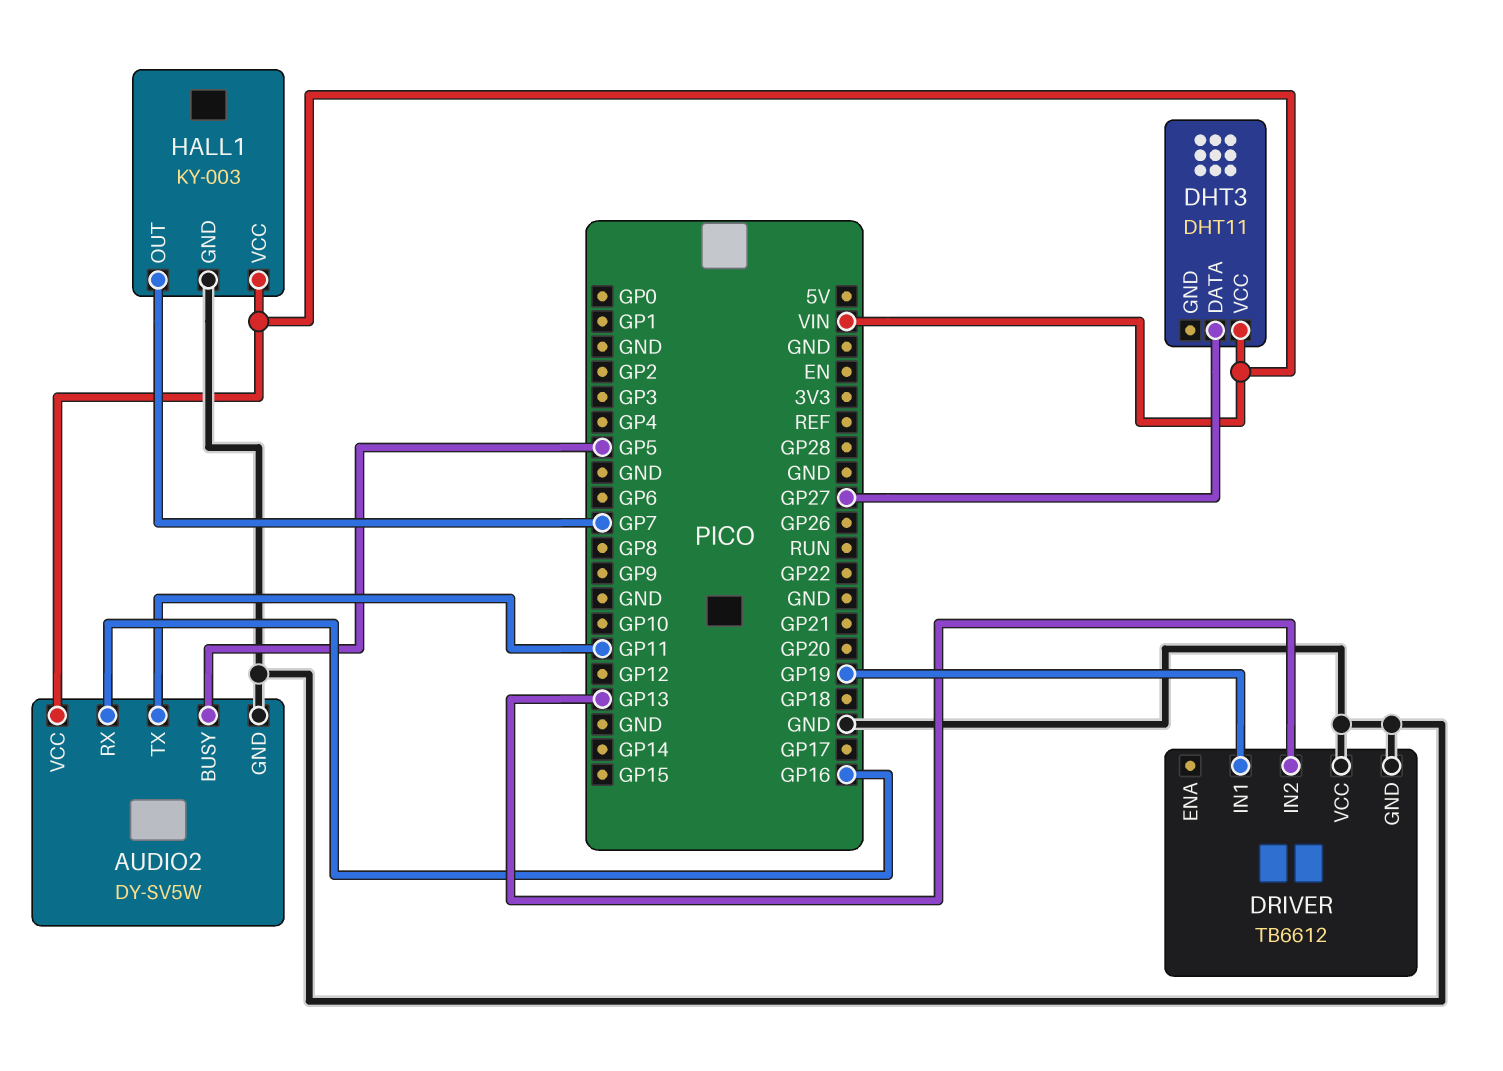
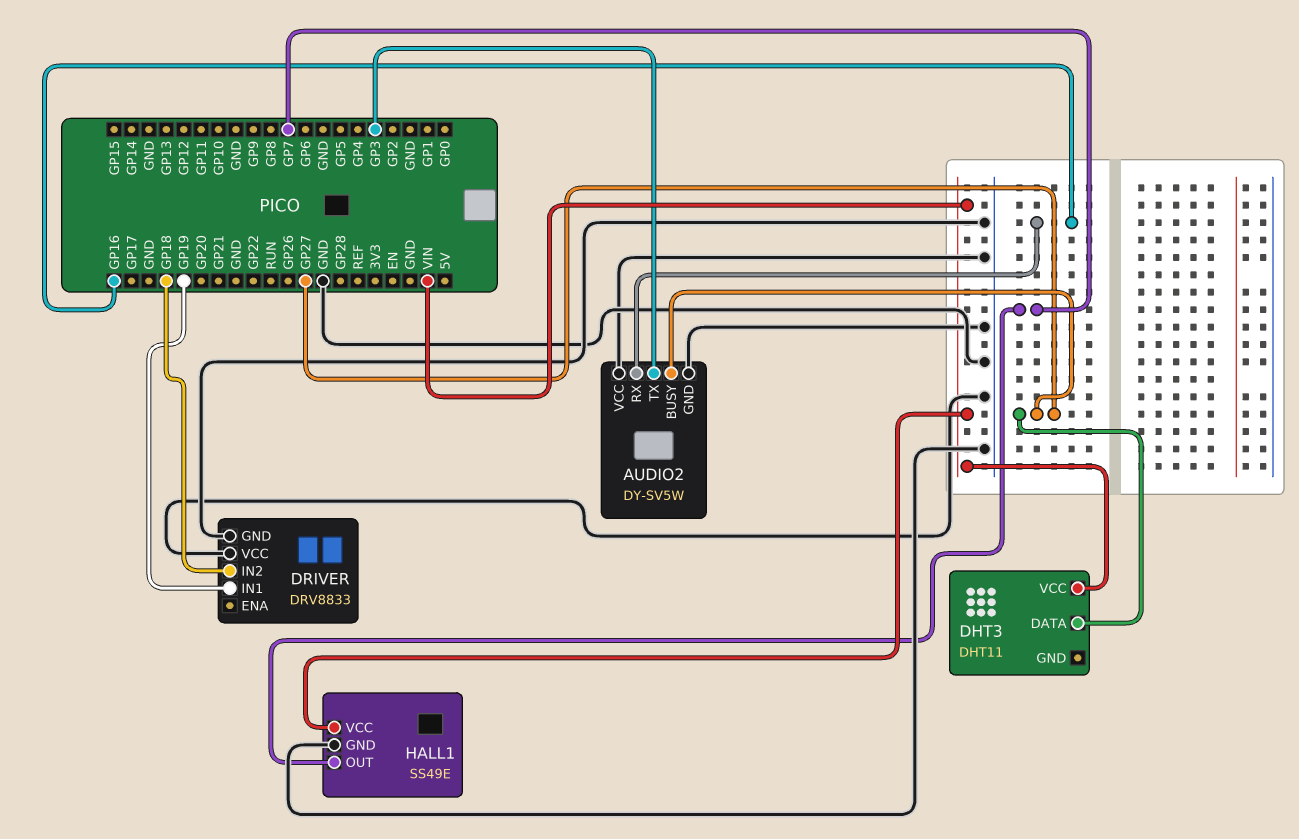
AUDIO2 pin BUSY: GP5 -> GP27
AUDIO2 pin TX: GP11 -> GP3
AUDIO2 pin VCC: VIN -> GND
DRIVER: TB6612 -> DRV8833
DRIVER pin IN2: GP13 -> GP18
HALL1: KY-003 -> SS49E

